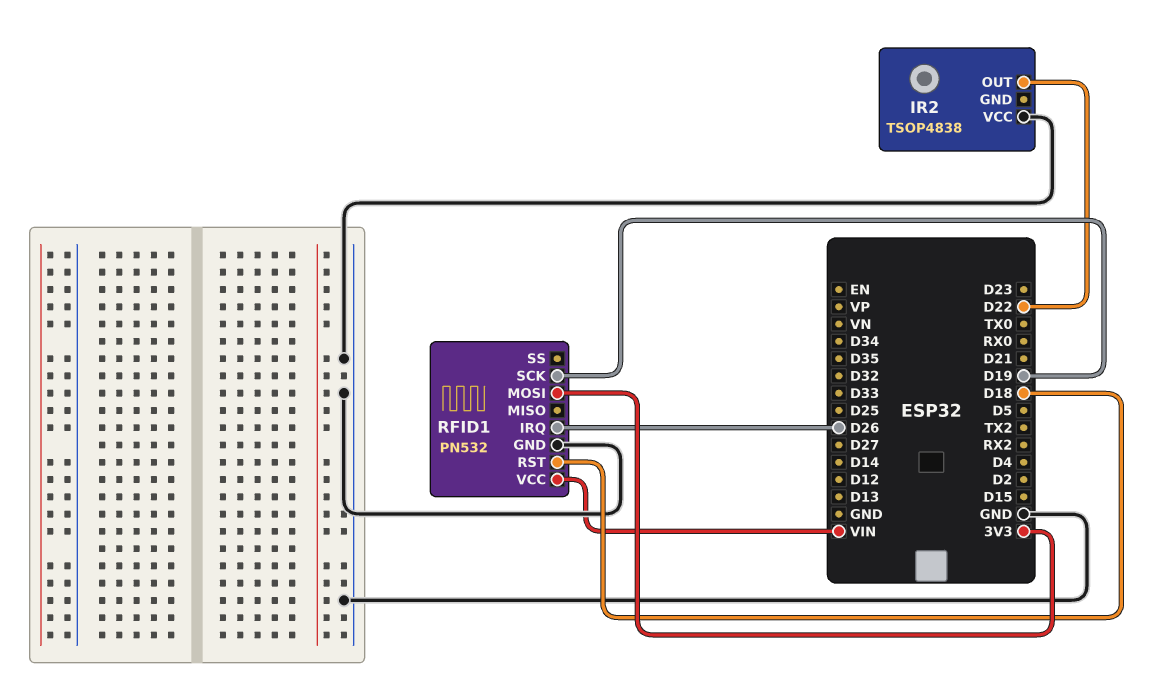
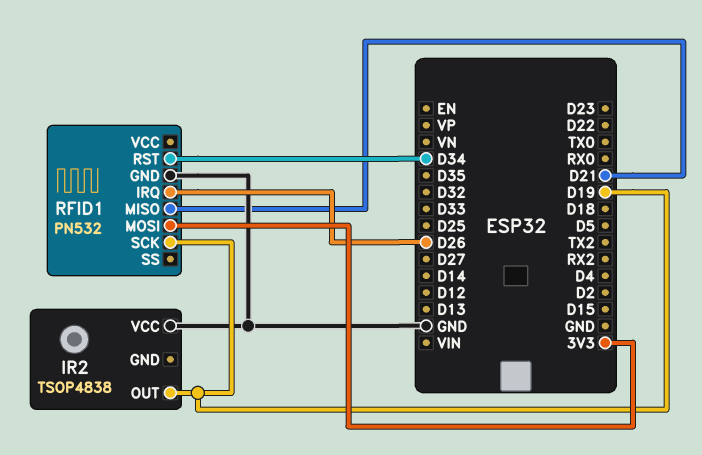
IR2 pin OUT: D22 -> D19
RFID1 pin MISO: none -> D21
RFID1 pin RST: D18 -> D34
RFID1 pin VCC: VIN -> none

